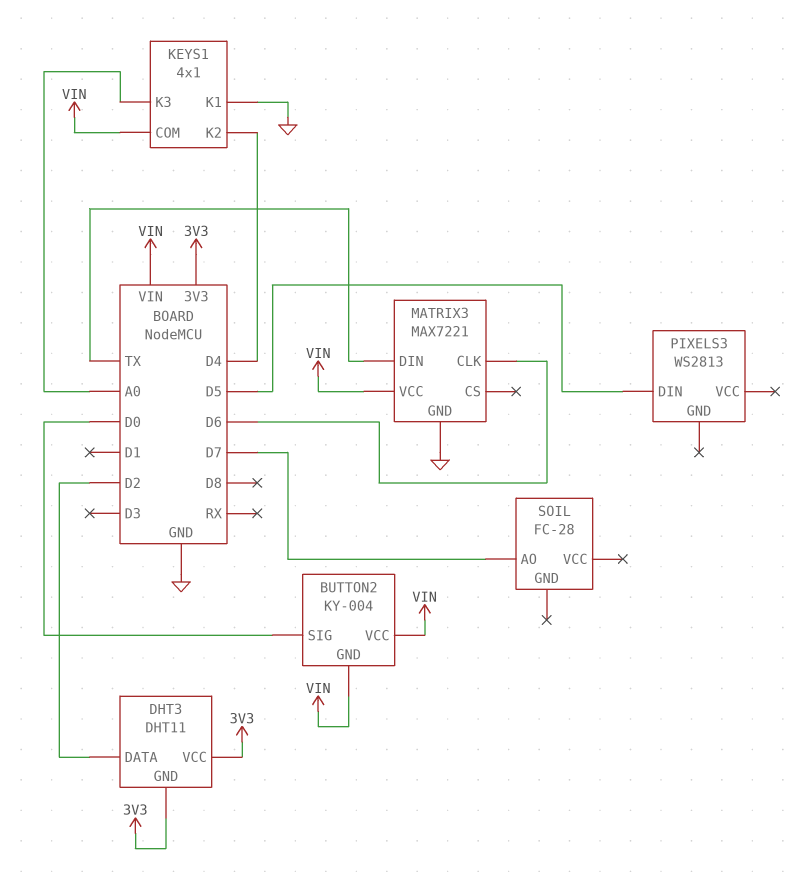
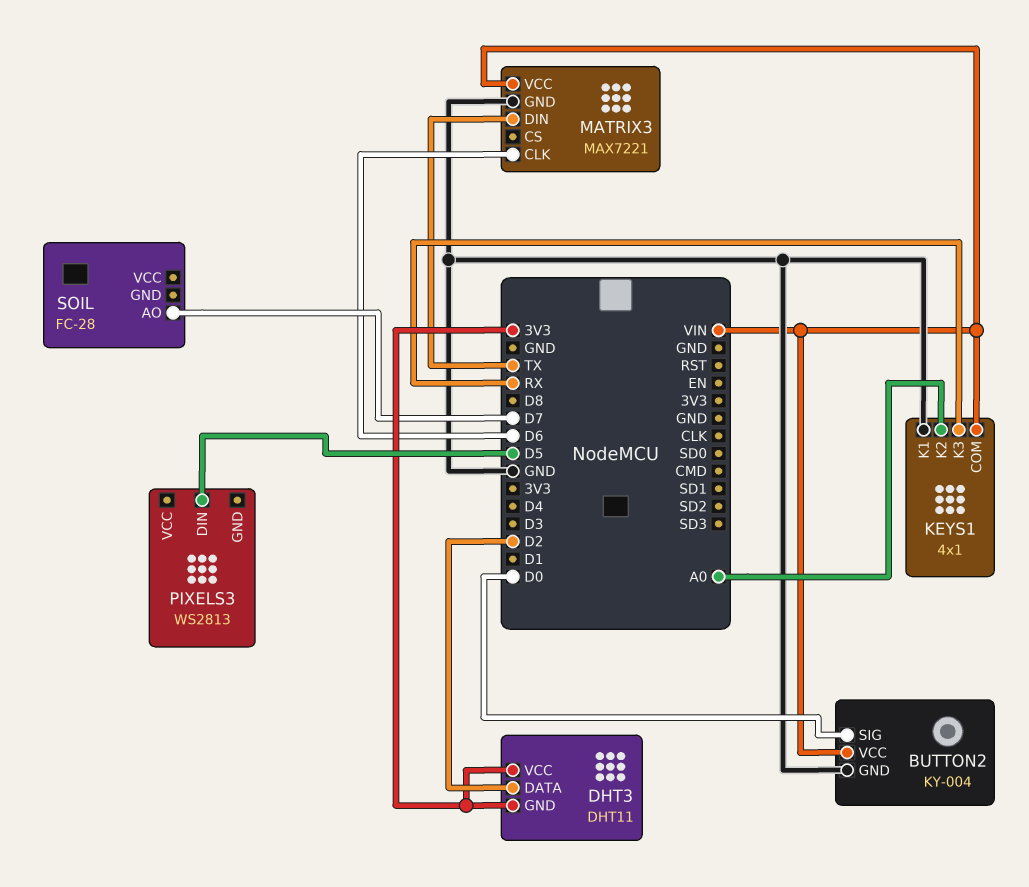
BUTTON2 pin GND: VIN -> GND
KEYS1 pin K2: D4 -> A0
KEYS1 pin K3: A0 -> RX

